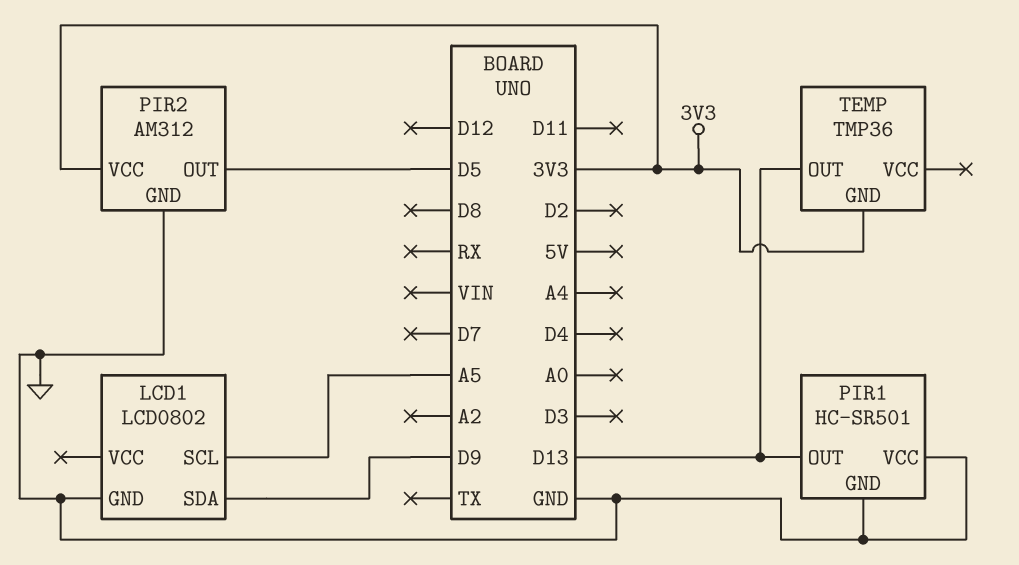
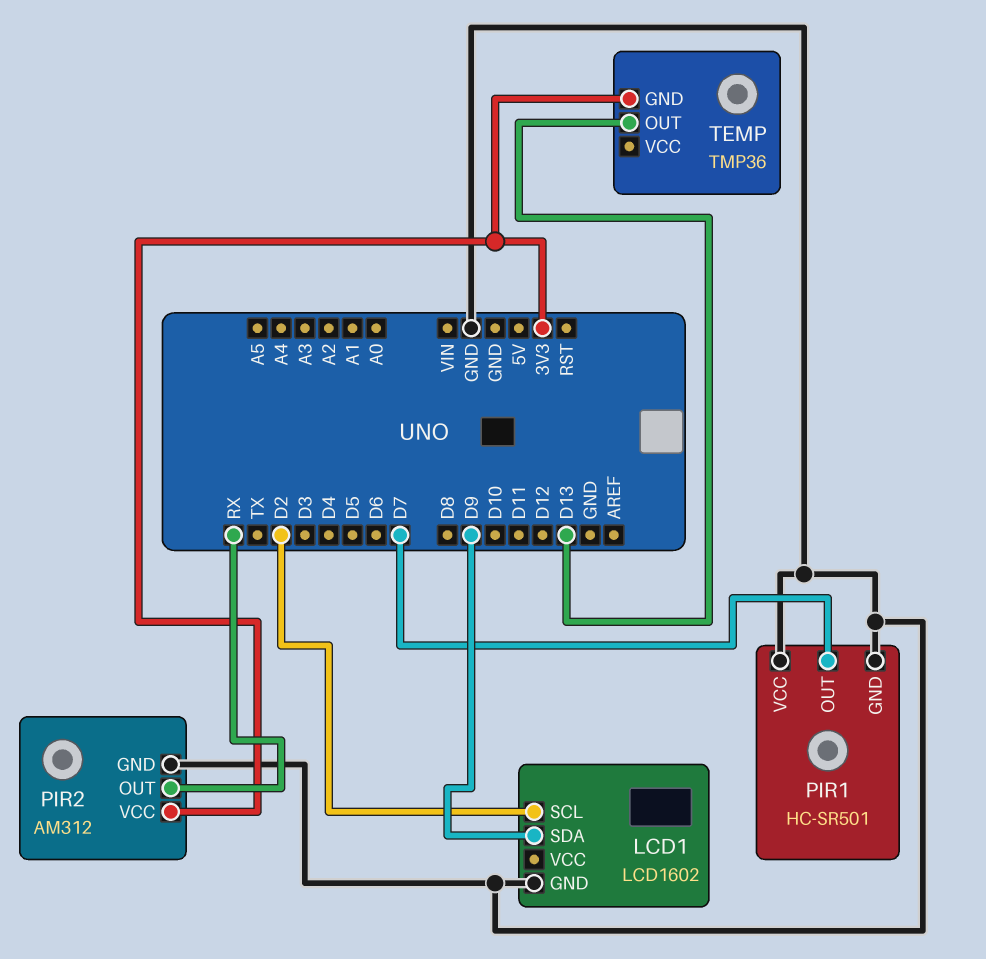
LCD1: LCD0802 -> LCD1602
LCD1 pin SCL: A5 -> D2
PIR1 pin OUT: D13 -> D7
PIR2 pin OUT: D5 -> RX

